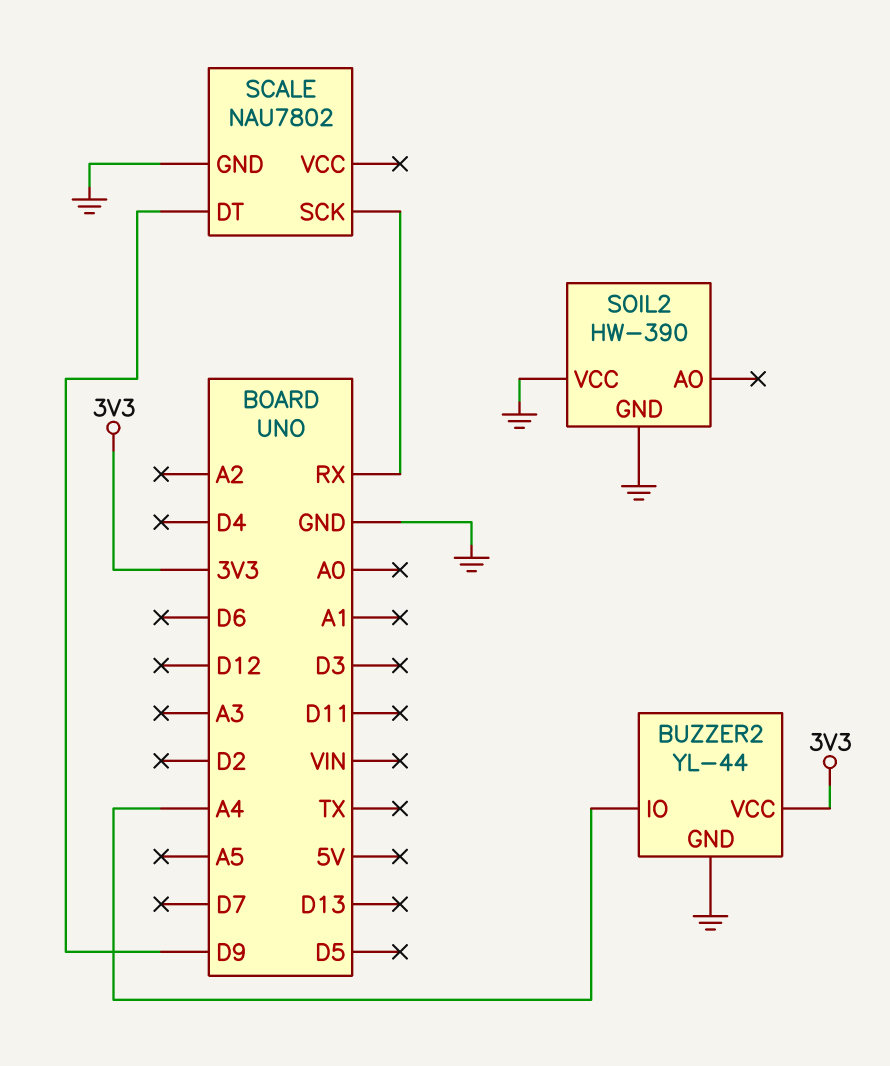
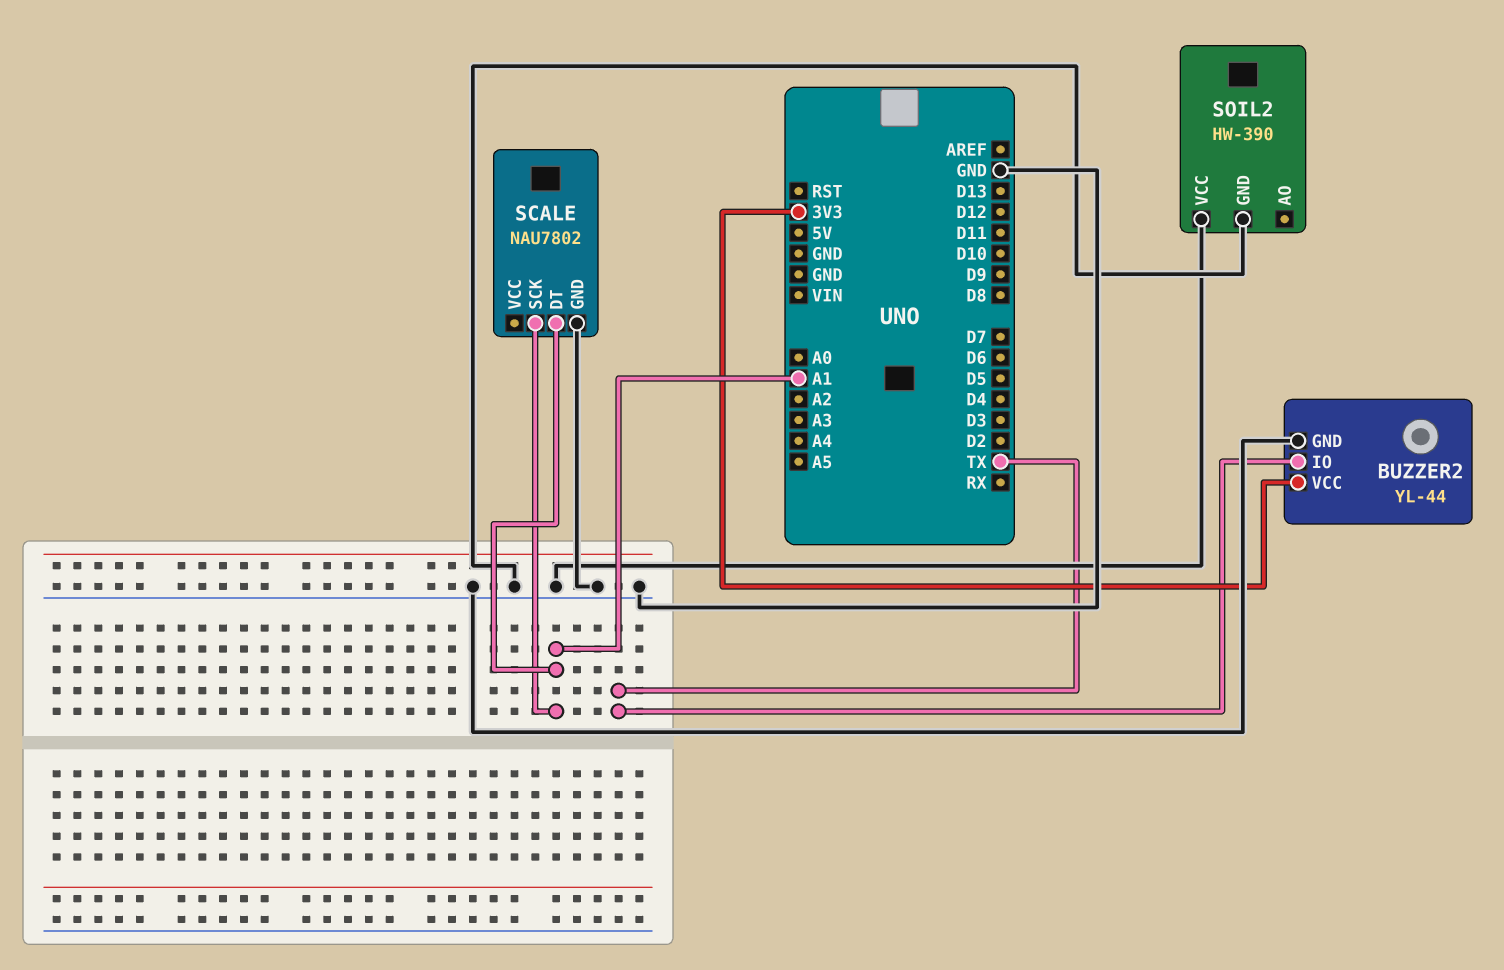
BUZZER2 pin IO: A4 -> TX
SCALE pin DT: D9 -> A1
SCALE pin SCK: RX -> A1

